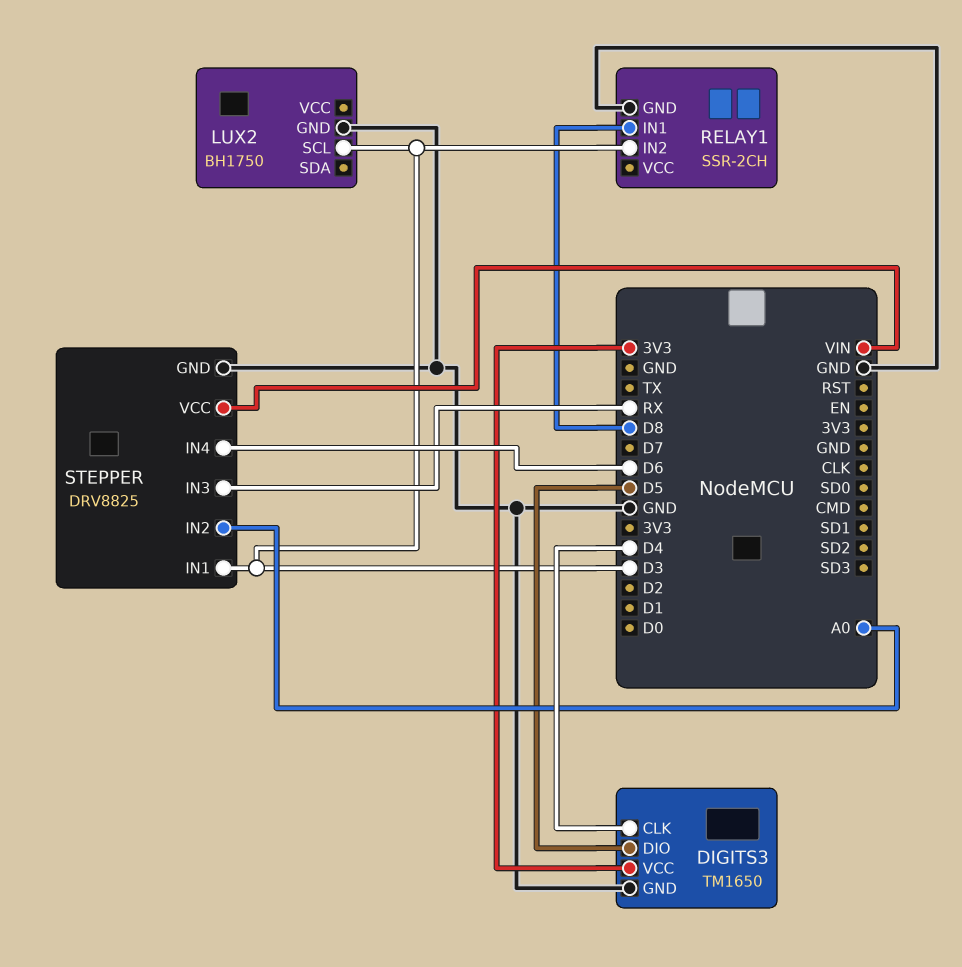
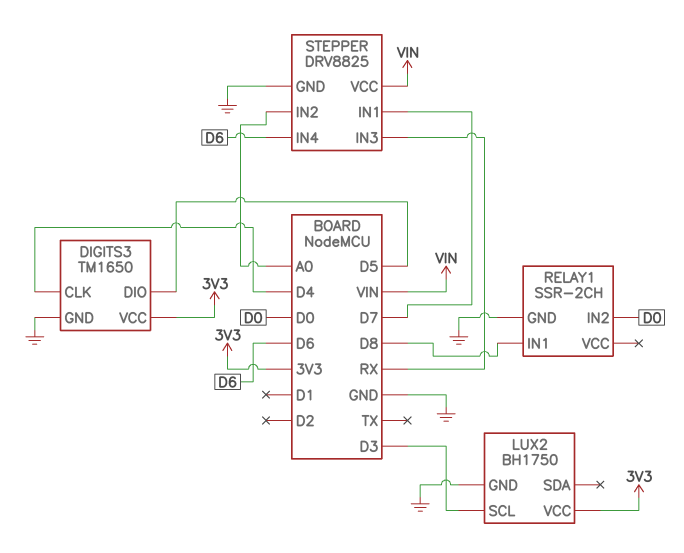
LUX2 pin VCC: none -> 3V3
RELAY1 pin IN2: D3 -> D0
STEPPER pin IN1: D3 -> D7

